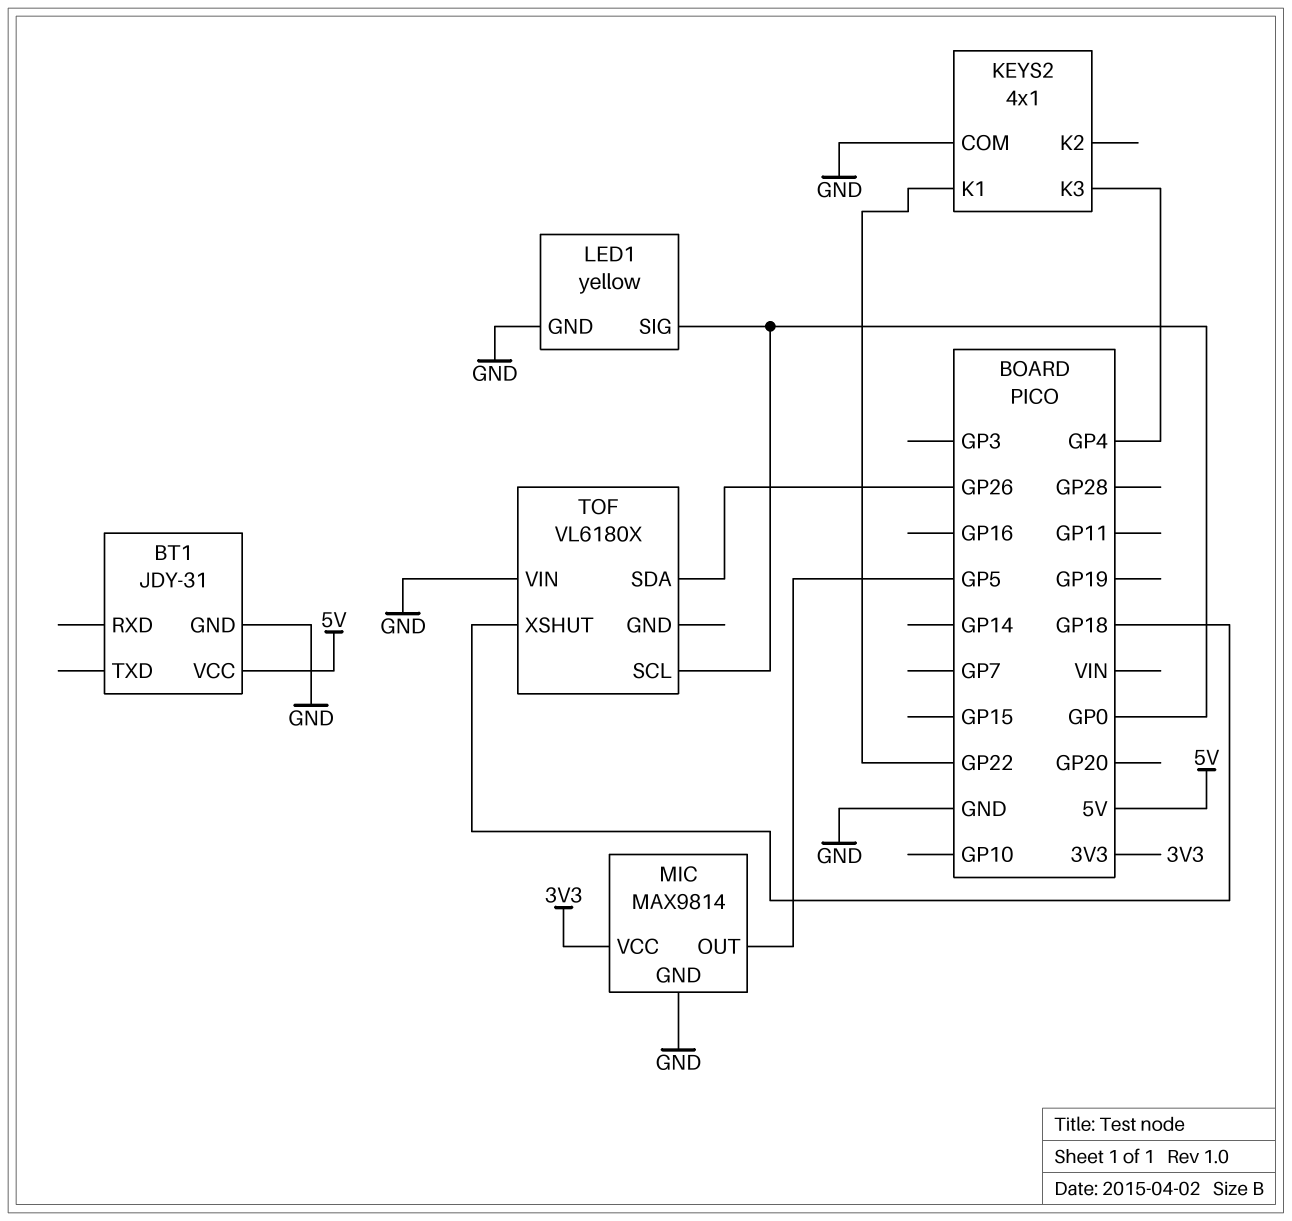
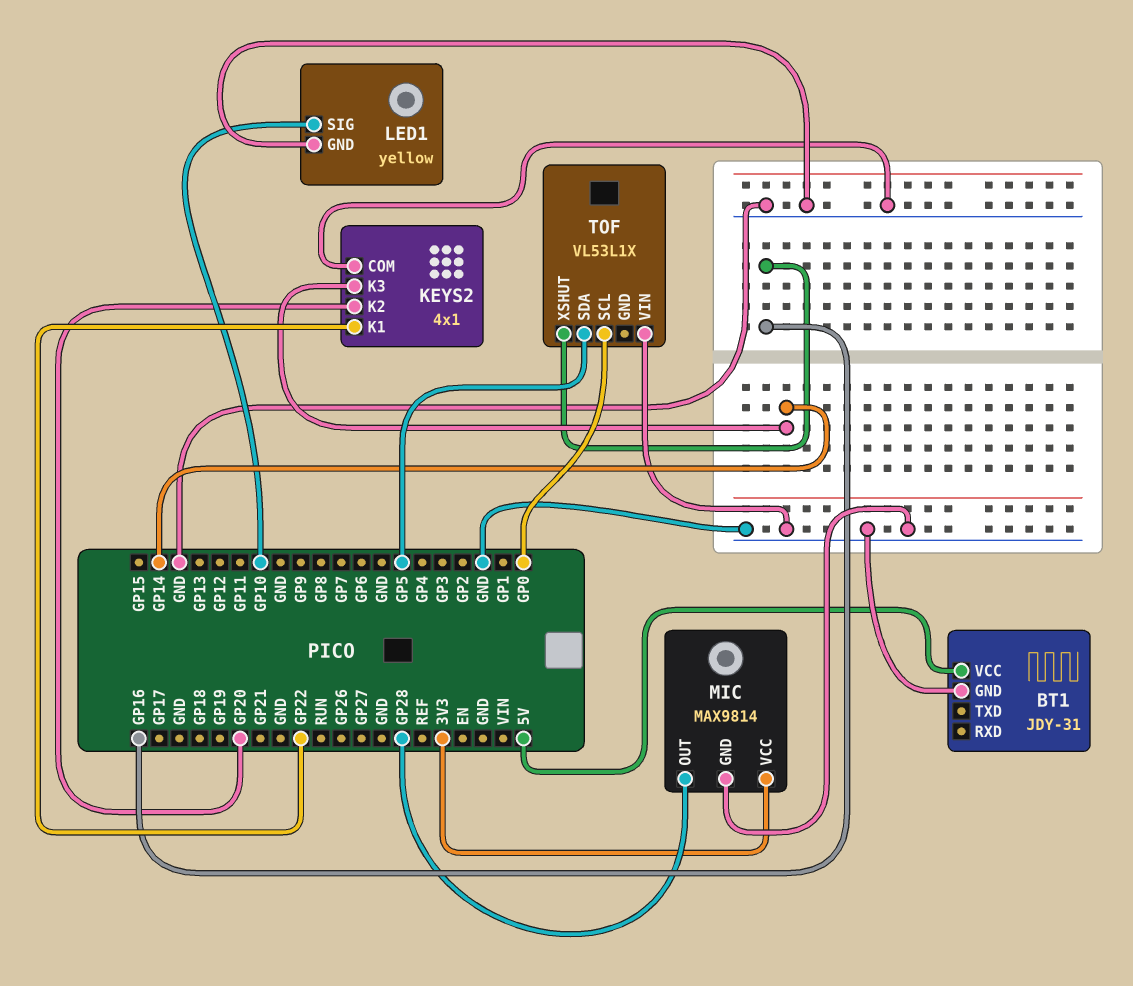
KEYS2 pin K2: none -> GP20
KEYS2 pin K3: GP4 -> GP14
LED1 pin SIG: GP0 -> GP10
MIC pin OUT: GP5 -> GP28
TOF: VL6180X -> VL53L1X
TOF pin SDA: GP26 -> GP5
TOF pin XSHUT: GP18 -> GP16

